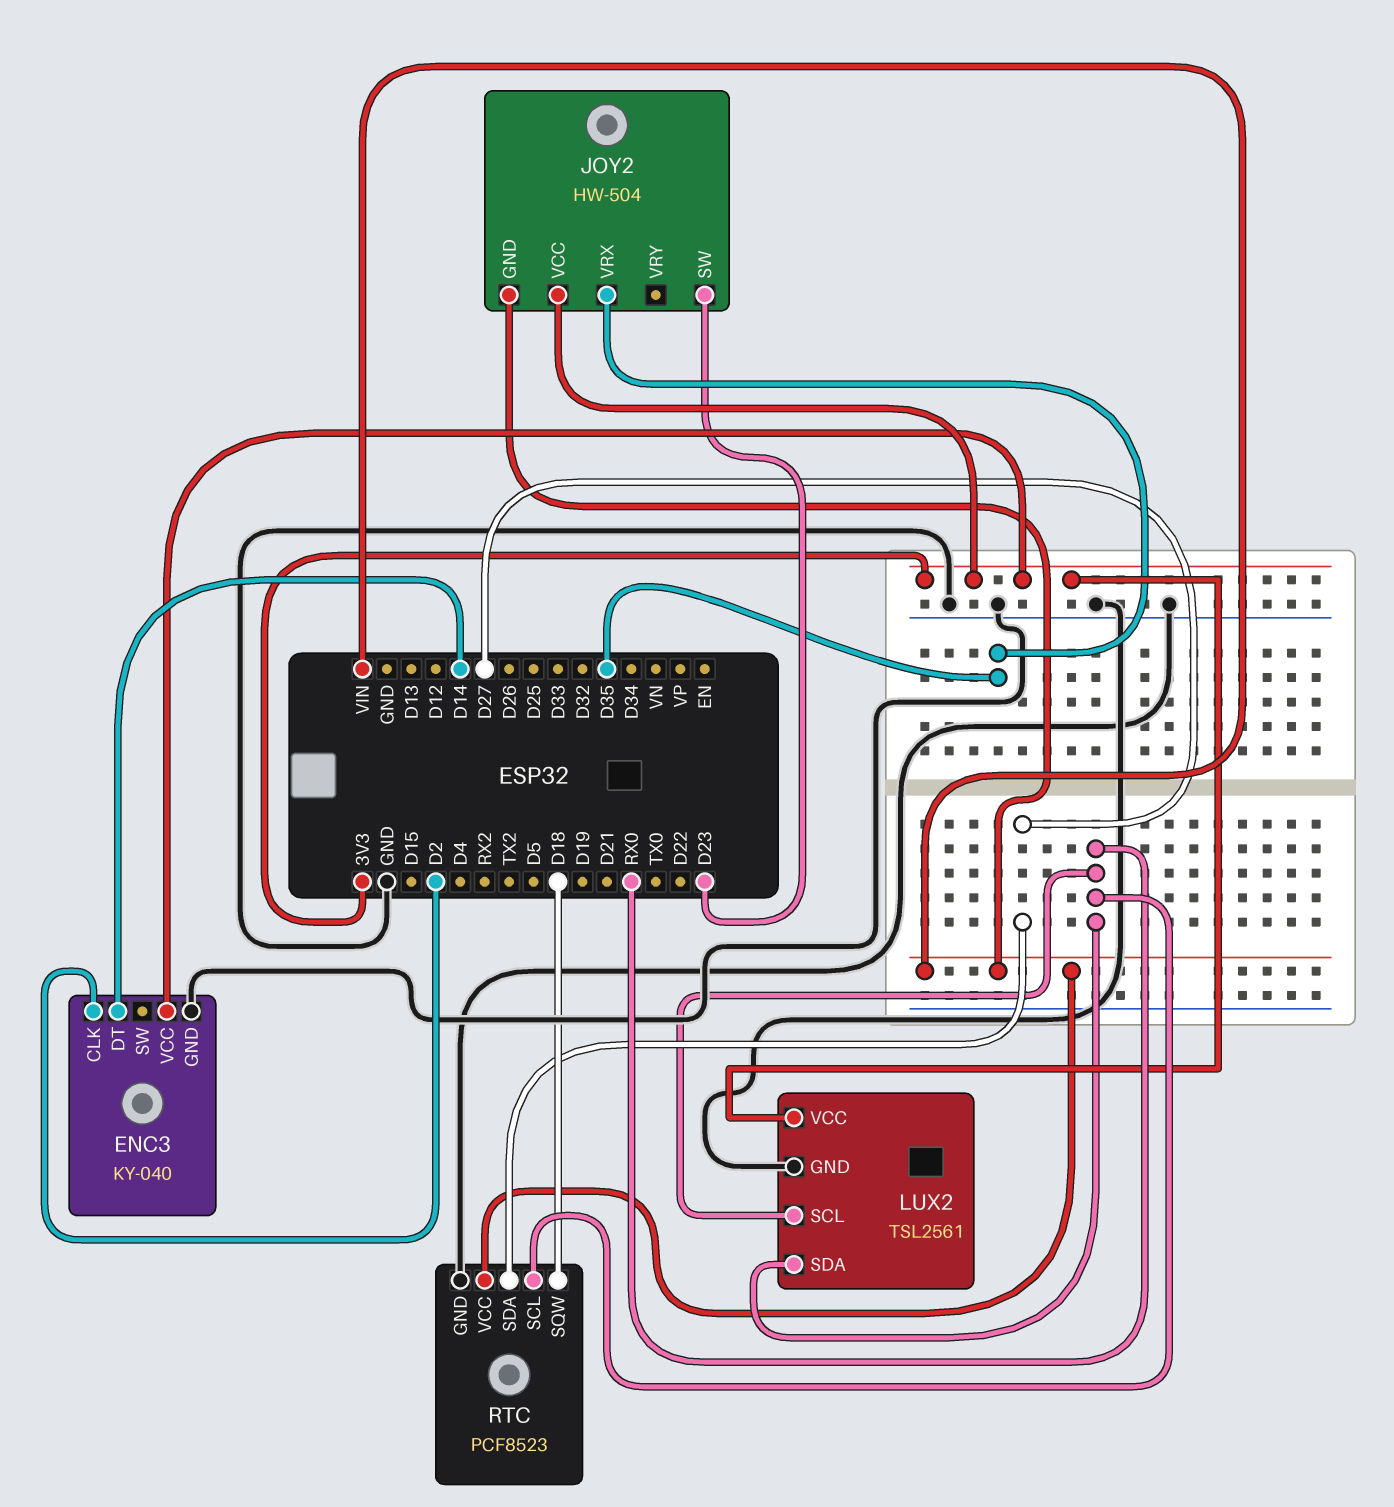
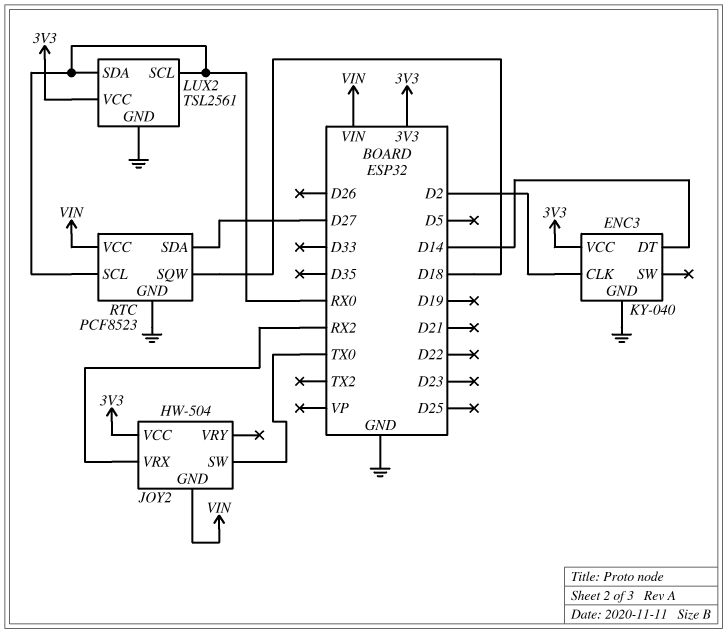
JOY2 pin SW: D23 -> TX0
JOY2 pin VRX: D35 -> RX2

